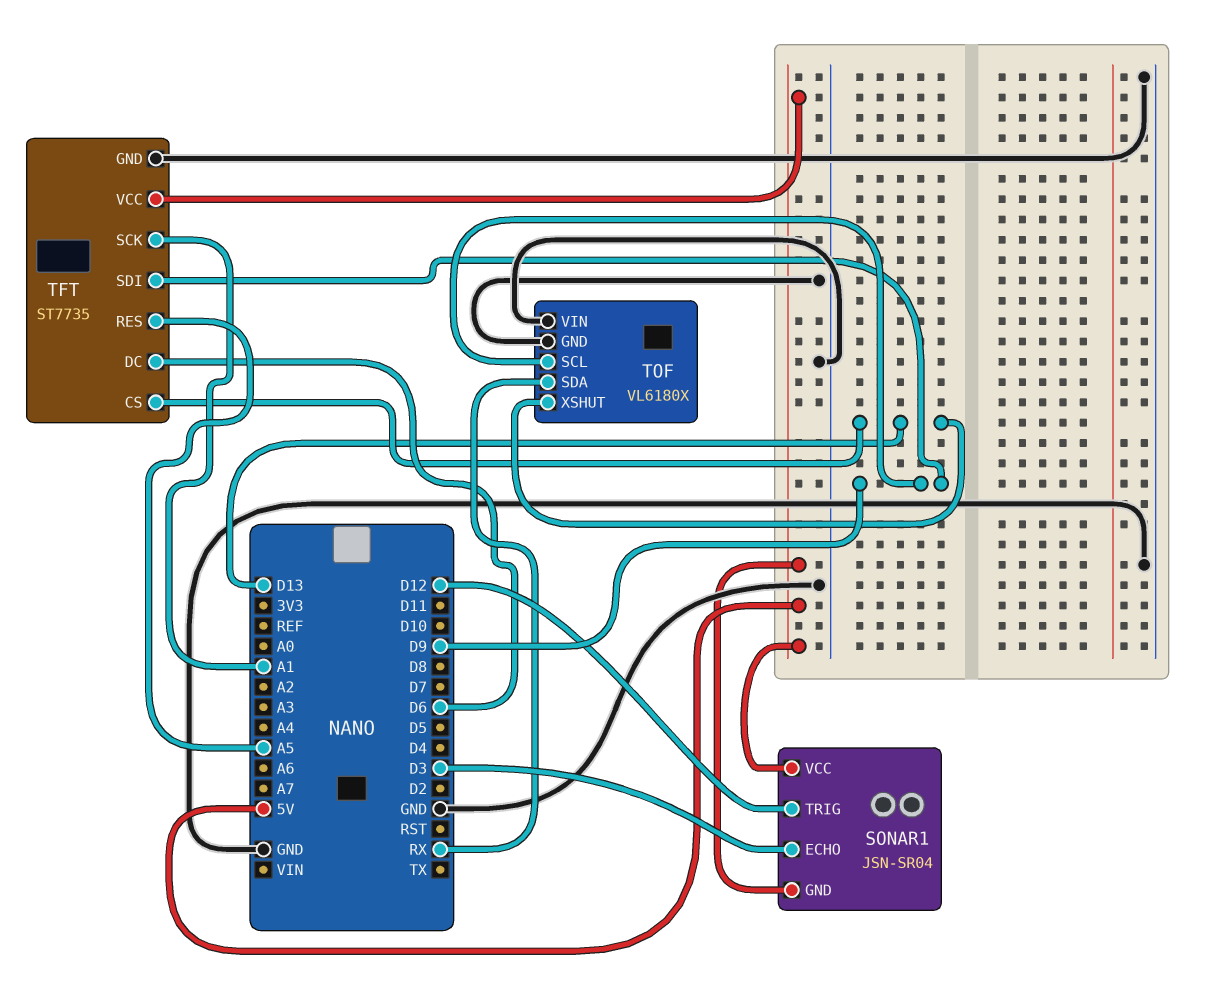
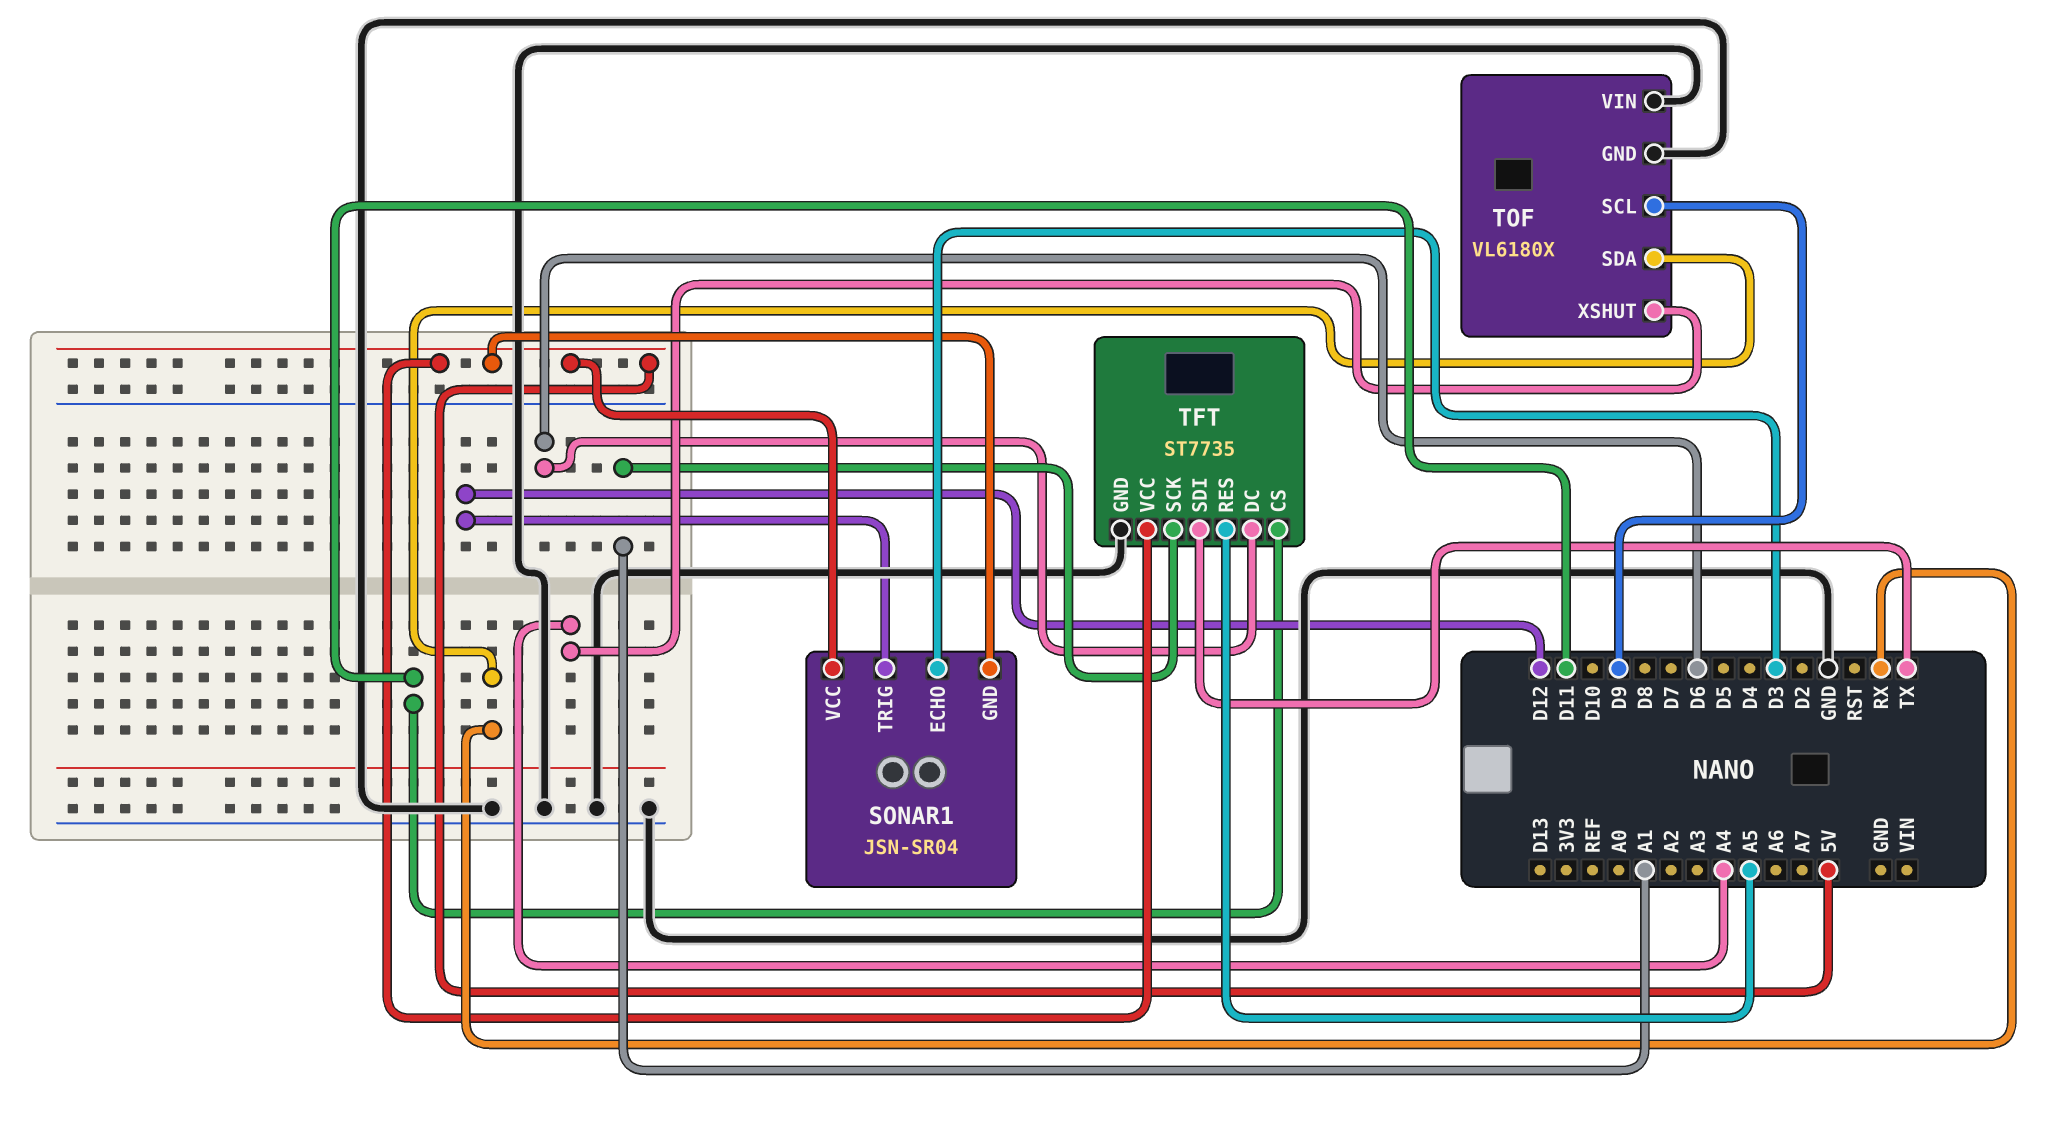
TFT pin CS: D13 -> D11
TFT pin SDI: D9 -> TX
TOF pin XSHUT: D13 -> A4

